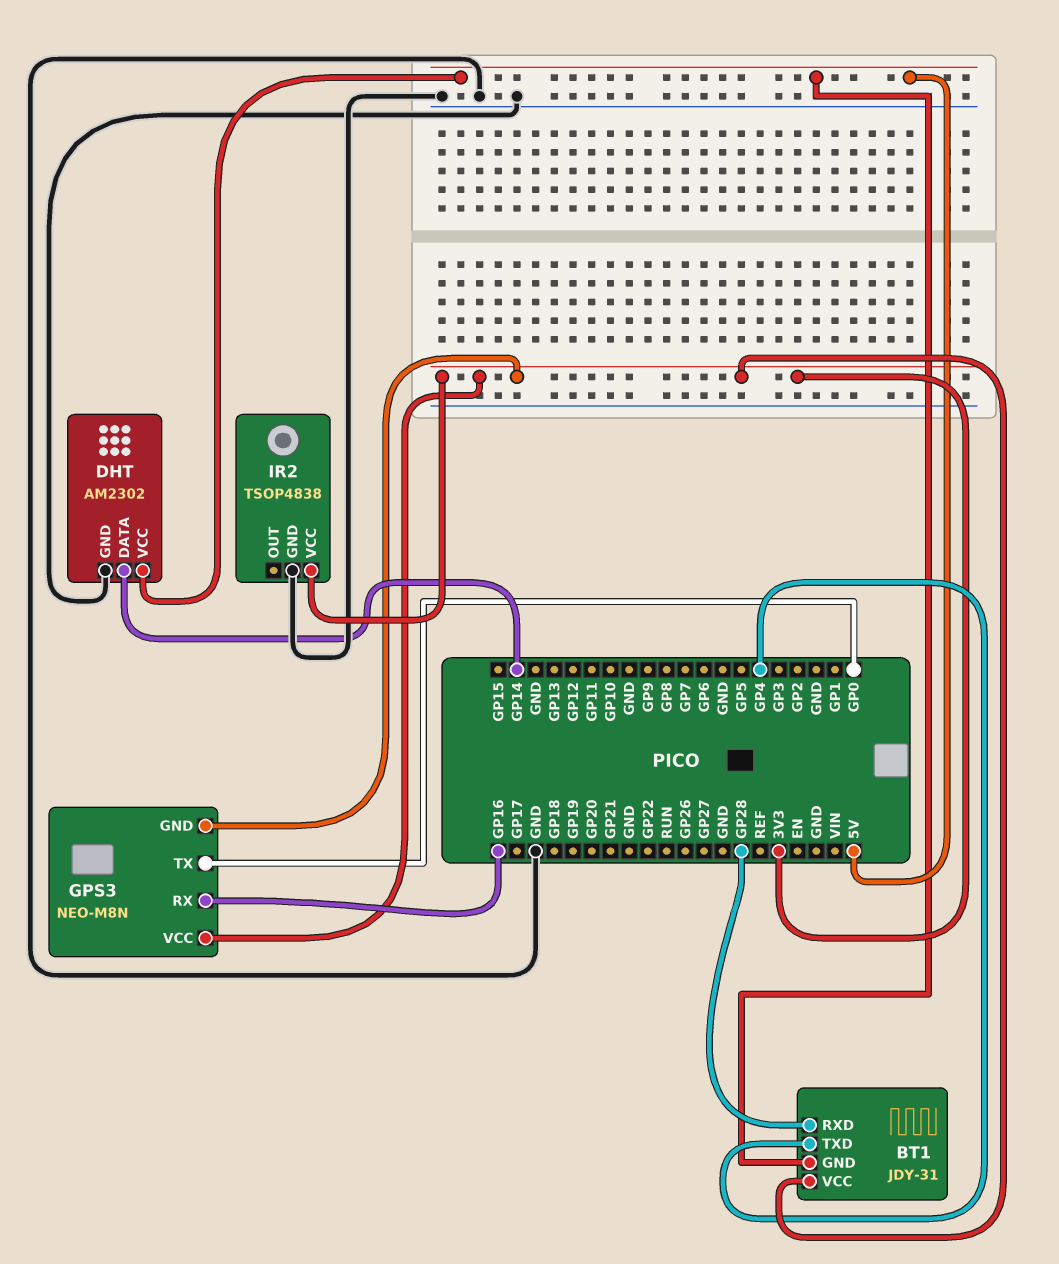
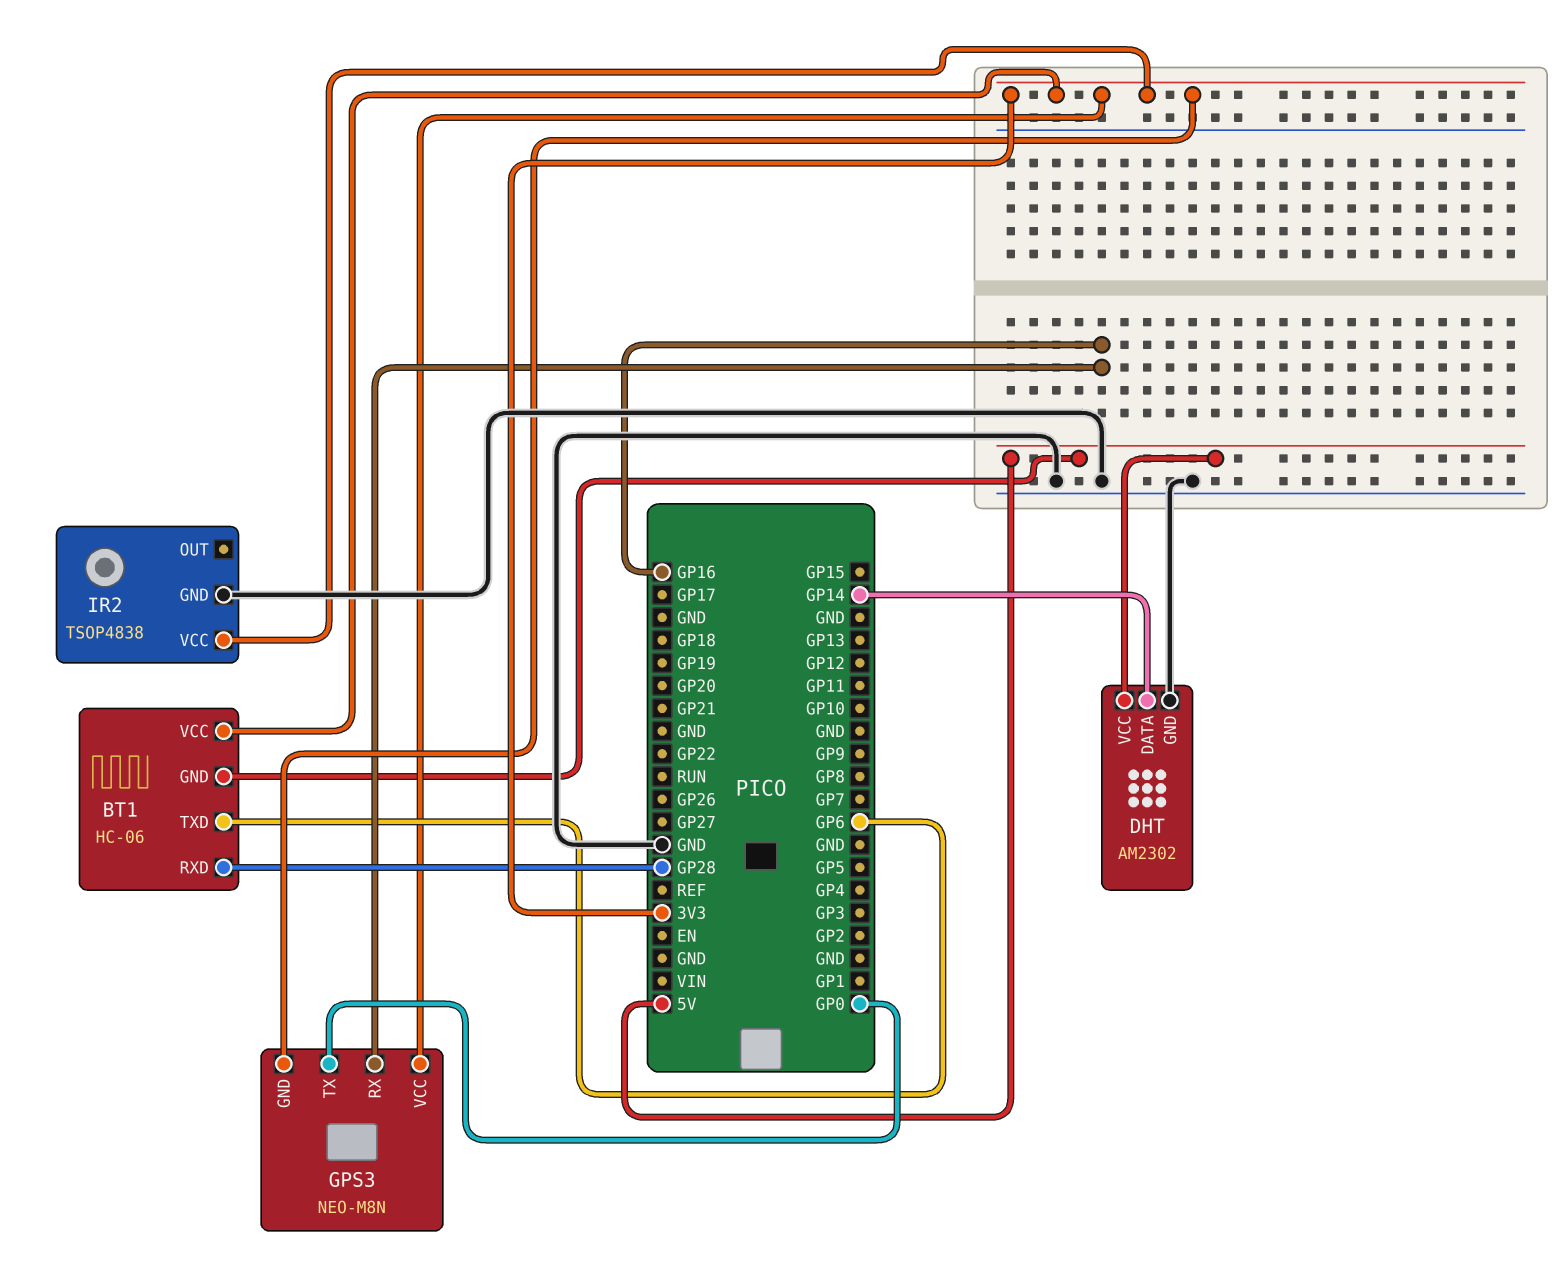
BT1: JDY-31 -> HC-06
BT1 pin TXD: GP4 -> GP6

